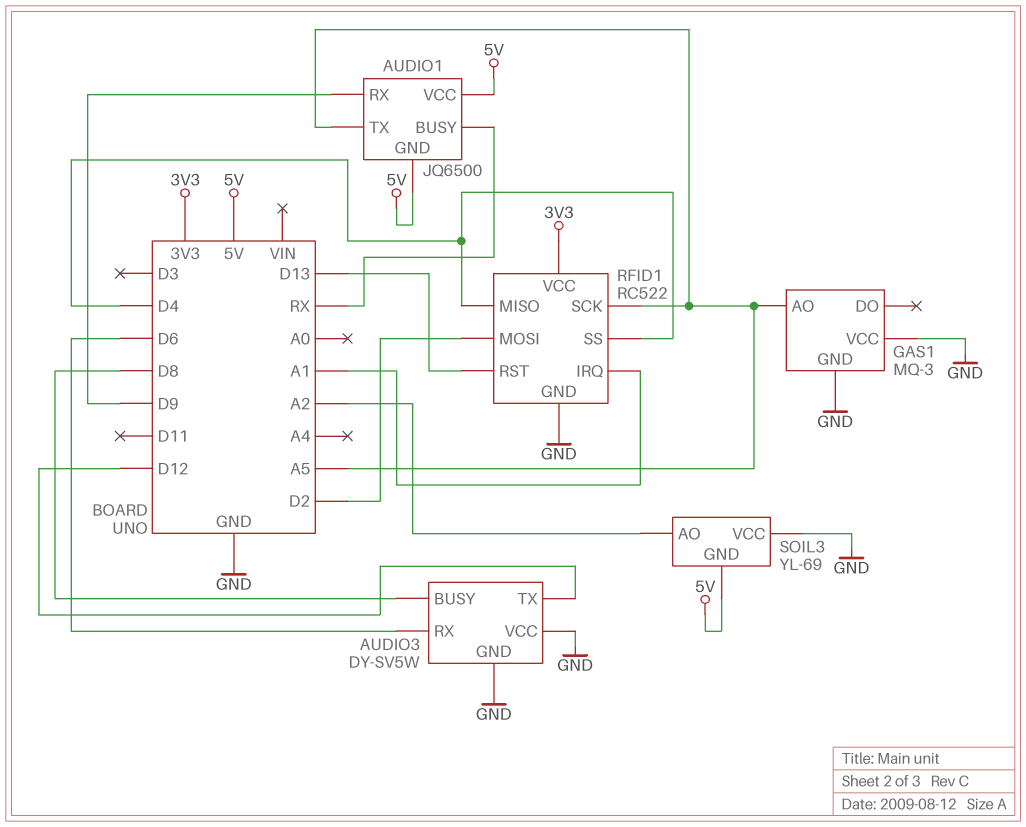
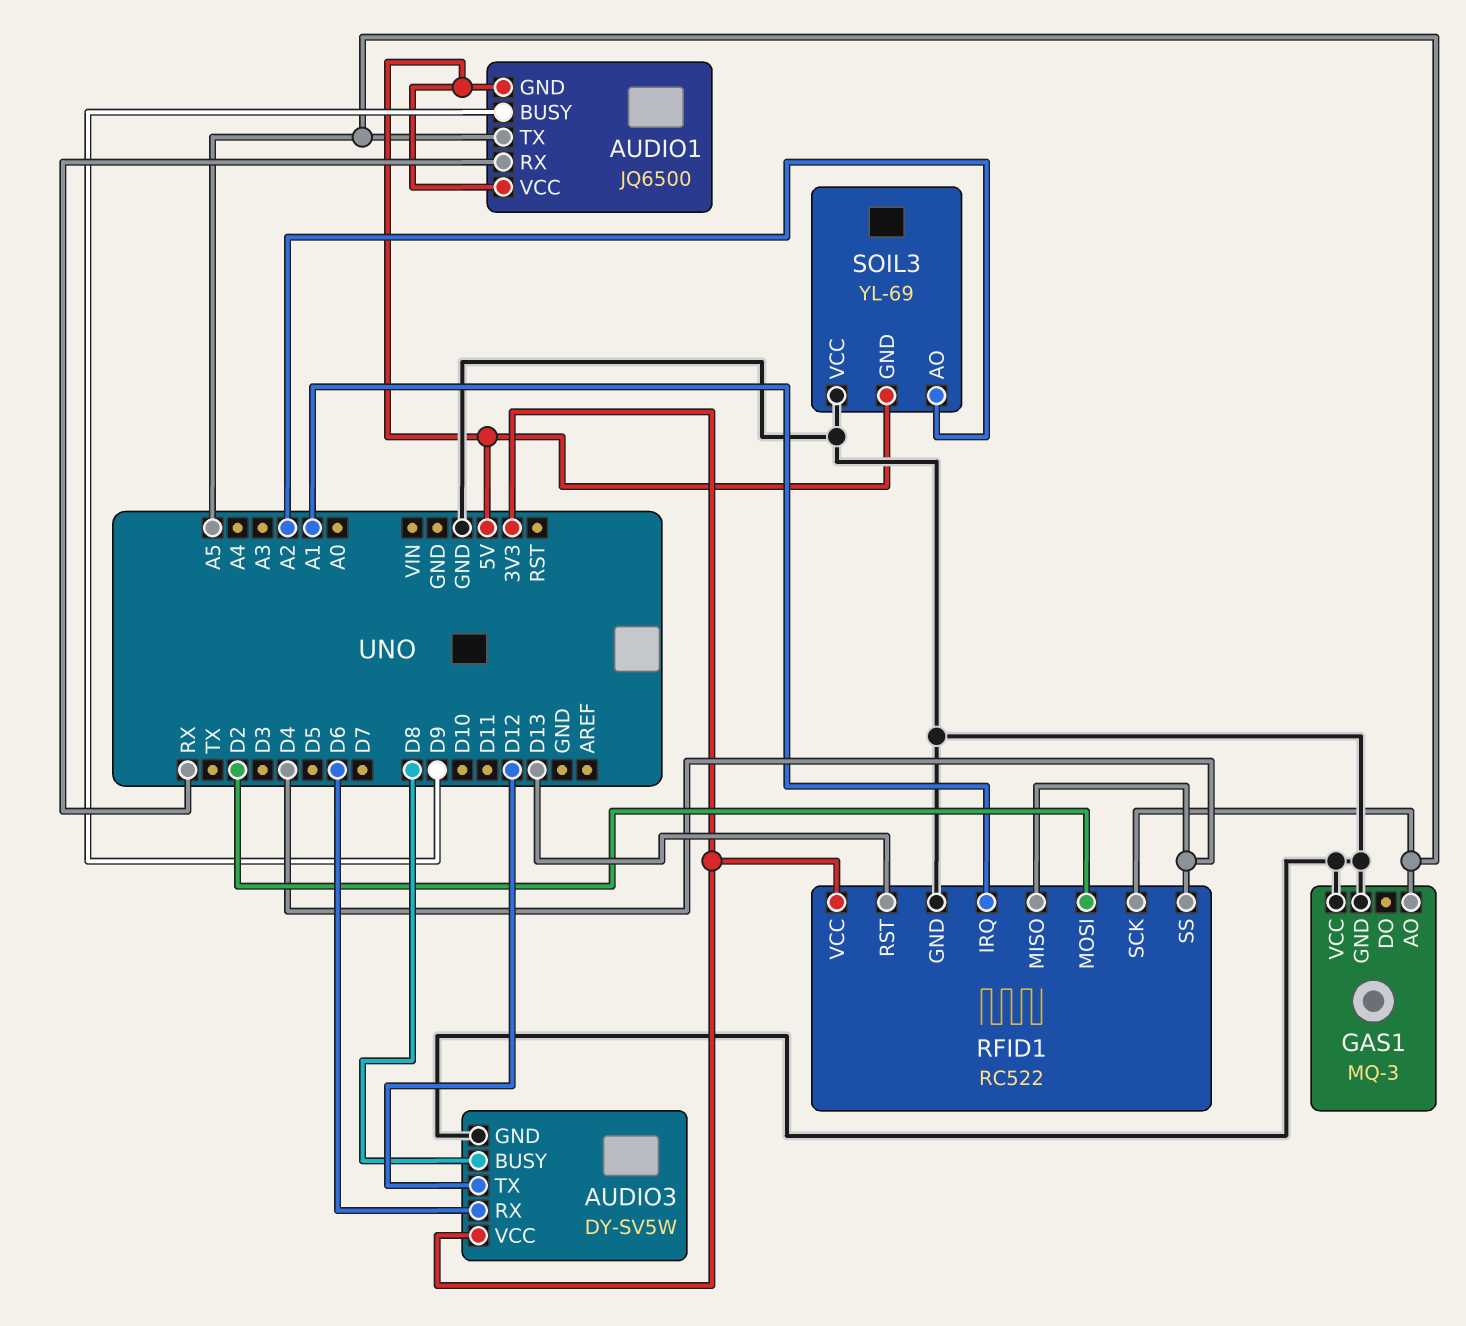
AUDIO1 pin BUSY: RX -> D9
AUDIO1 pin RX: D9 -> RX
AUDIO3 pin VCC: GND -> 3V3

